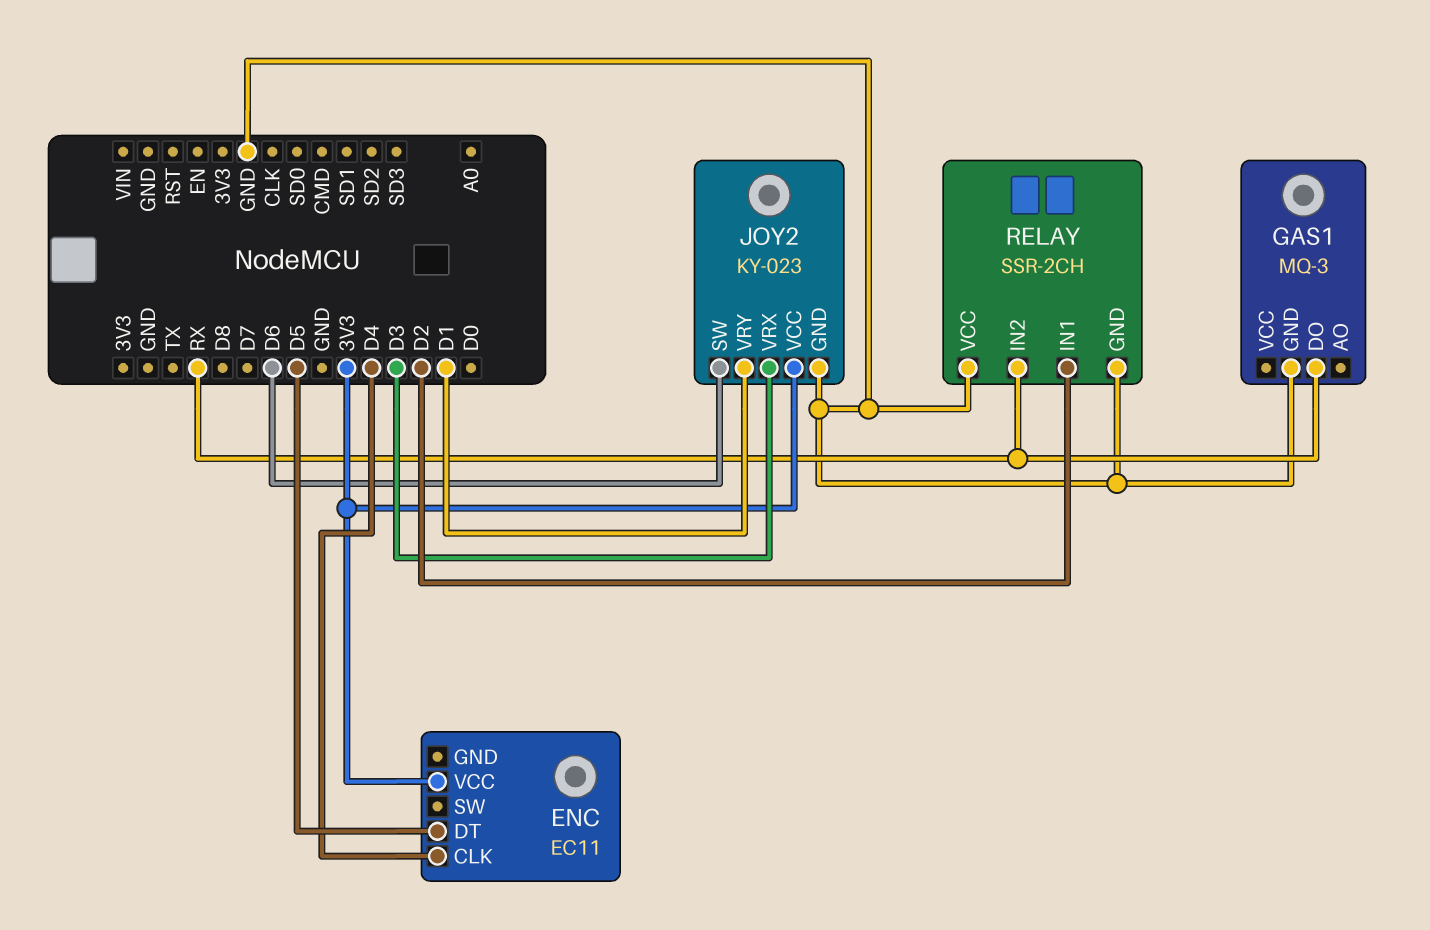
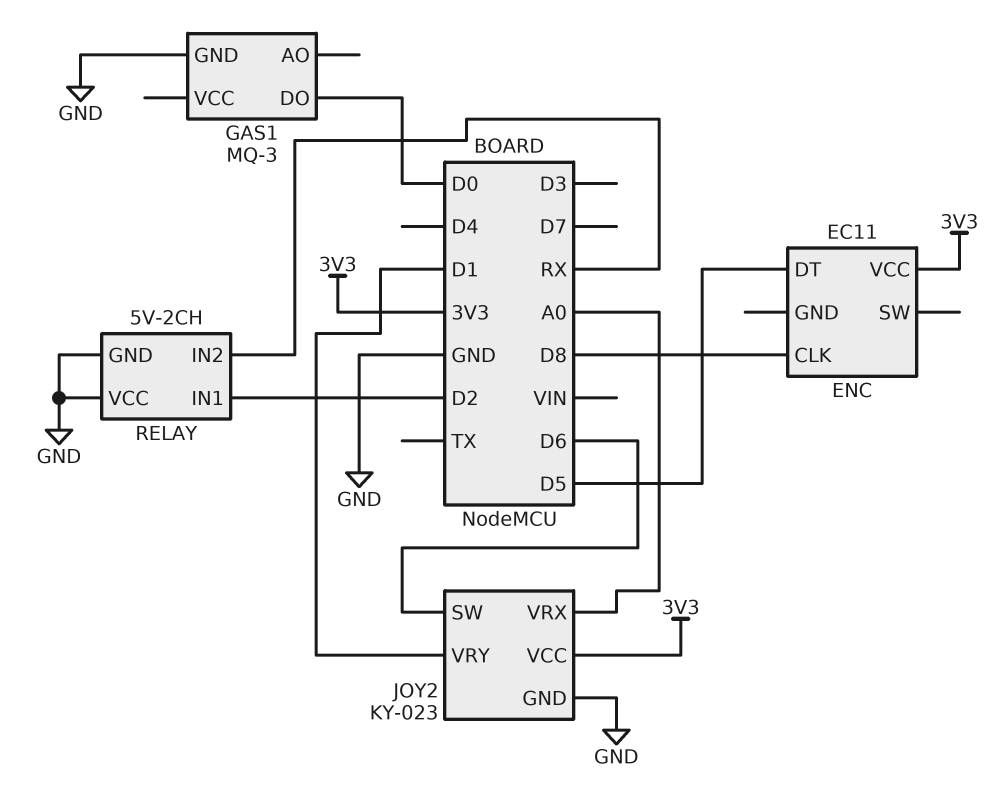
ENC pin CLK: D4 -> D8
GAS1 pin DO: RX -> D0
JOY2 pin VRX: D3 -> A0
RELAY: SSR-2CH -> 5V-2CH

